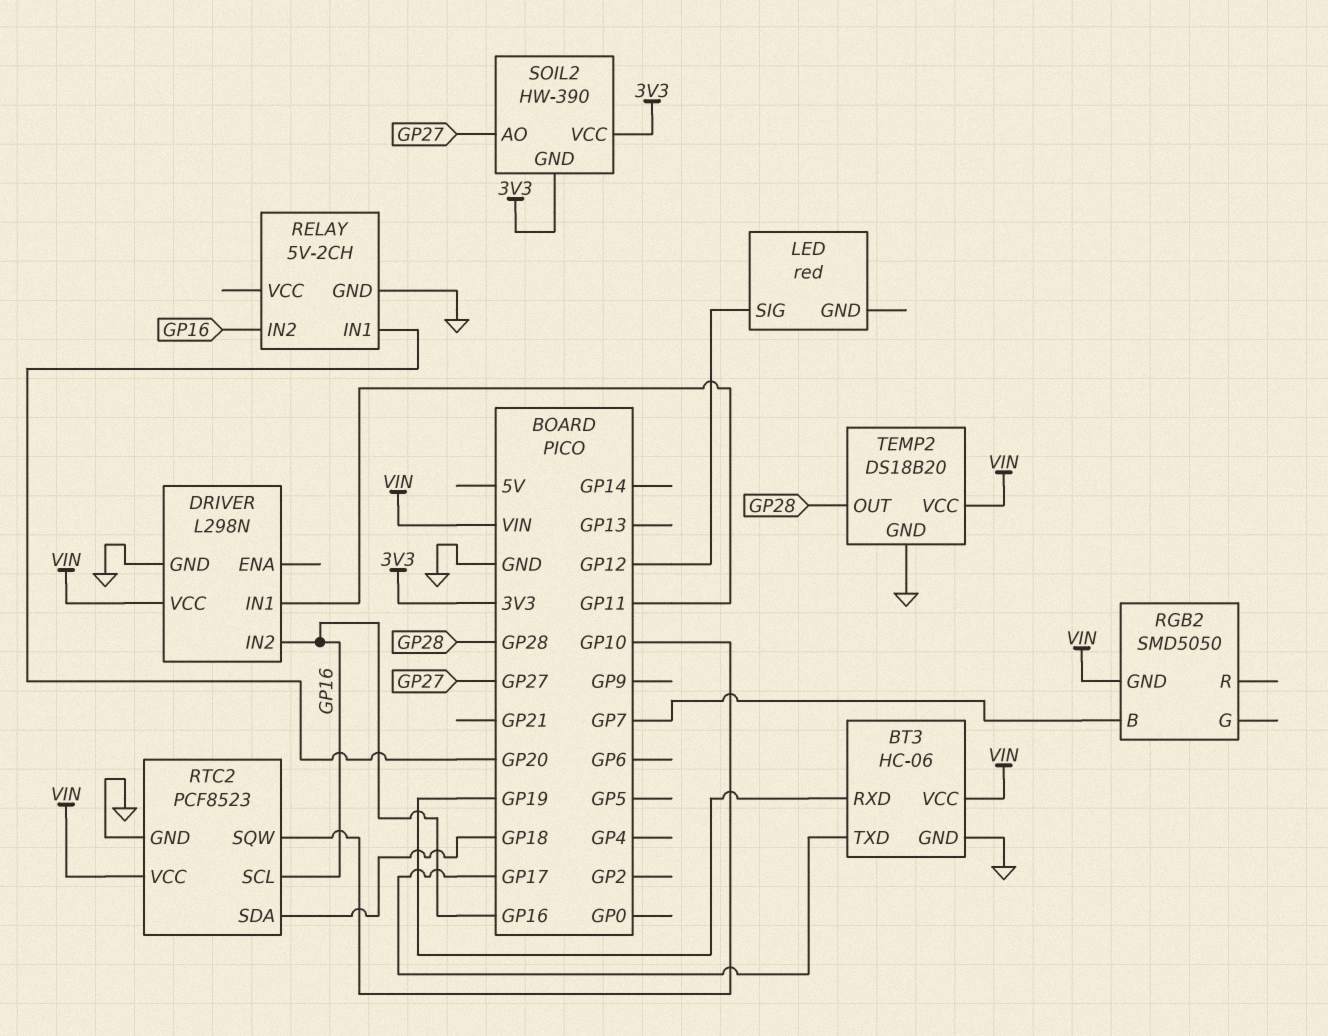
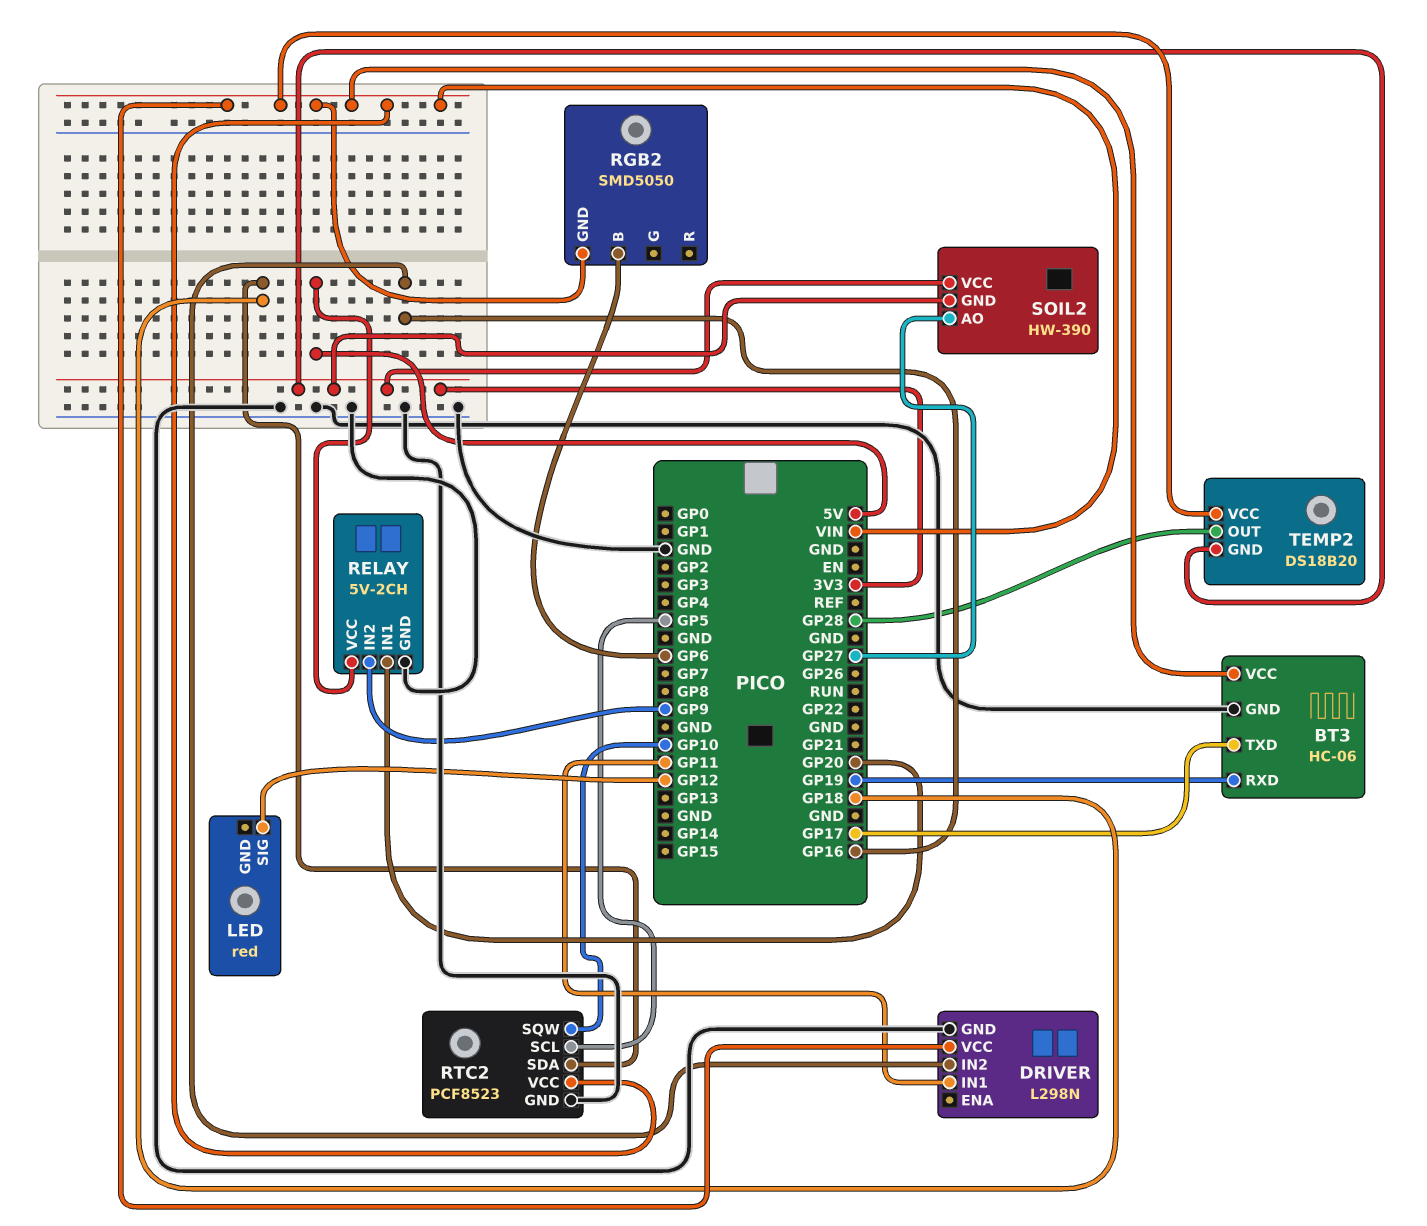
RELAY pin IN2: GP16 -> GP9
RELAY pin VCC: none -> 5V
RGB2 pin B: GP7 -> GP6
RTC2 pin SCL: GP16 -> GP5
TEMP2 pin GND: GND -> 3V3

